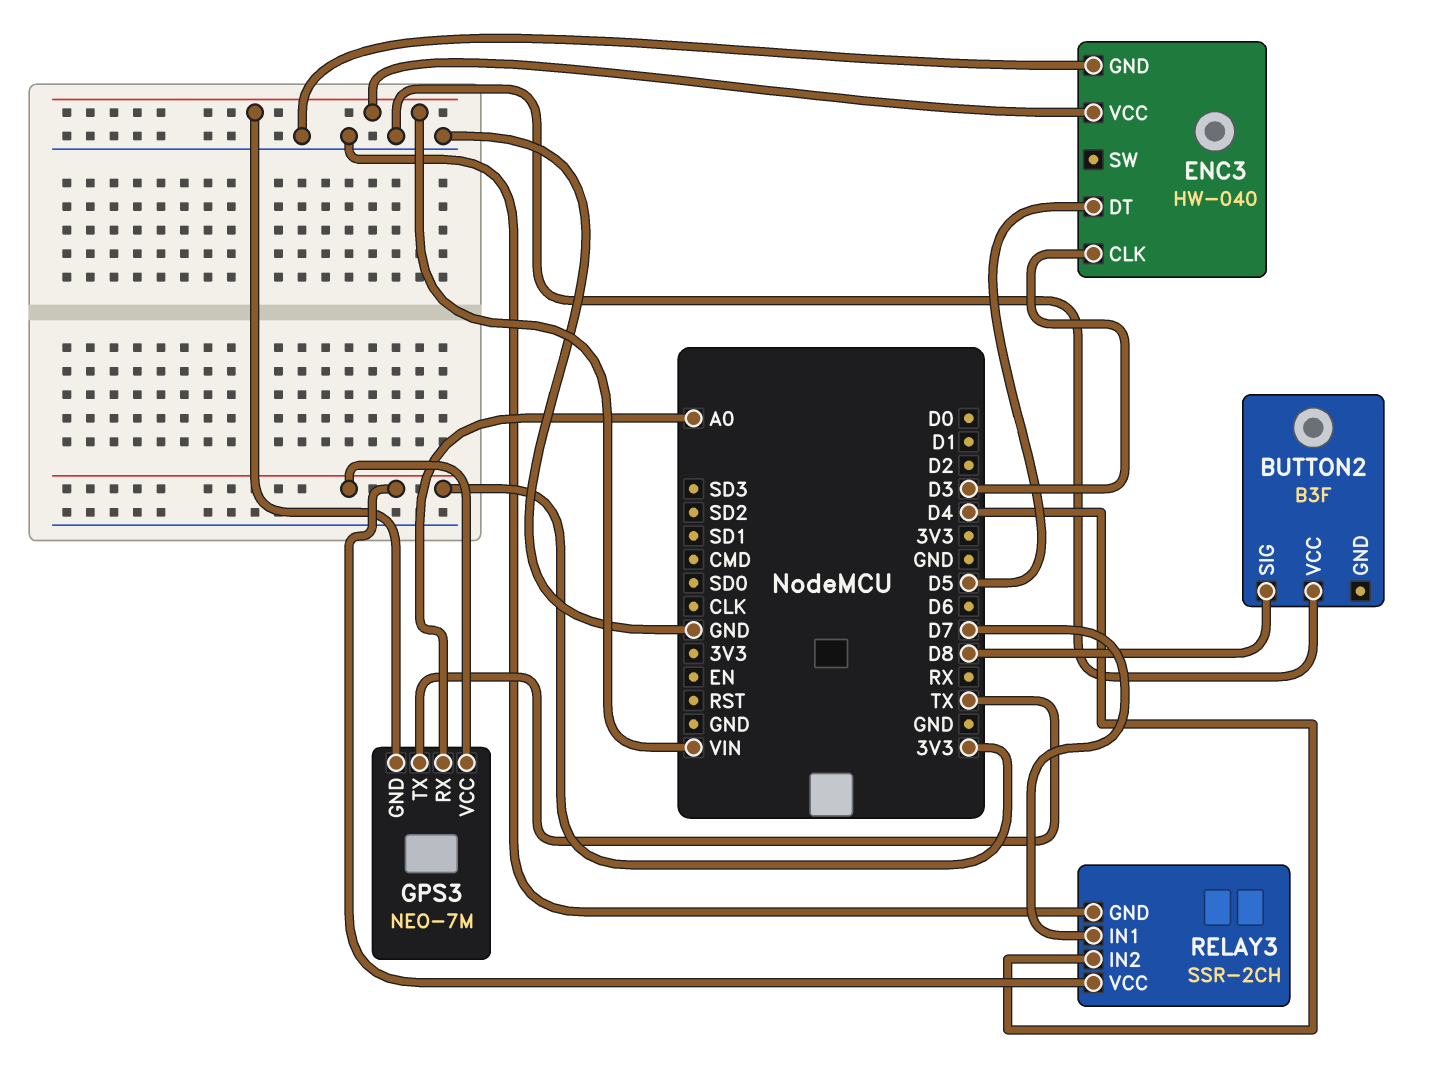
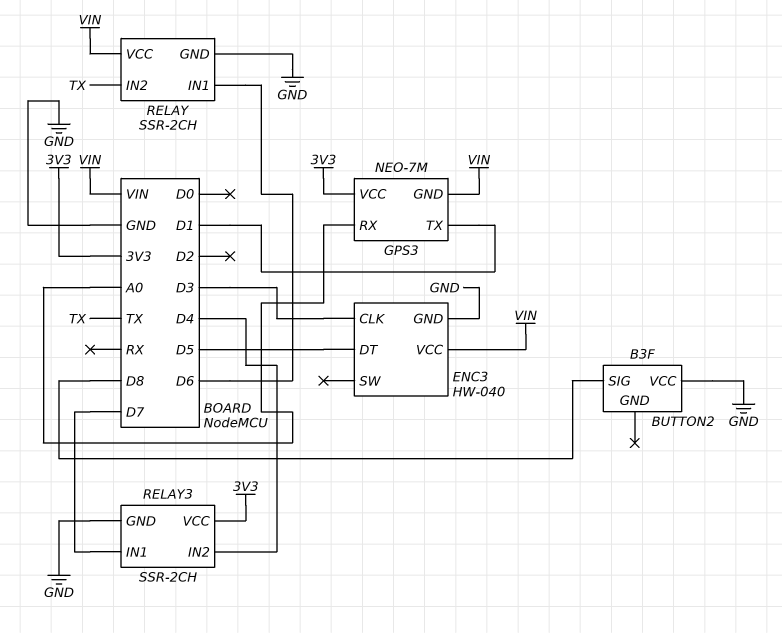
GPS3 pin TX: TX -> D1
RELAY: none -> SSR-2CH
RELAY pin GND: none -> GND
RELAY pin IN1: none -> D6
RELAY pin IN2: none -> TX
RELAY pin VCC: none -> VIN

